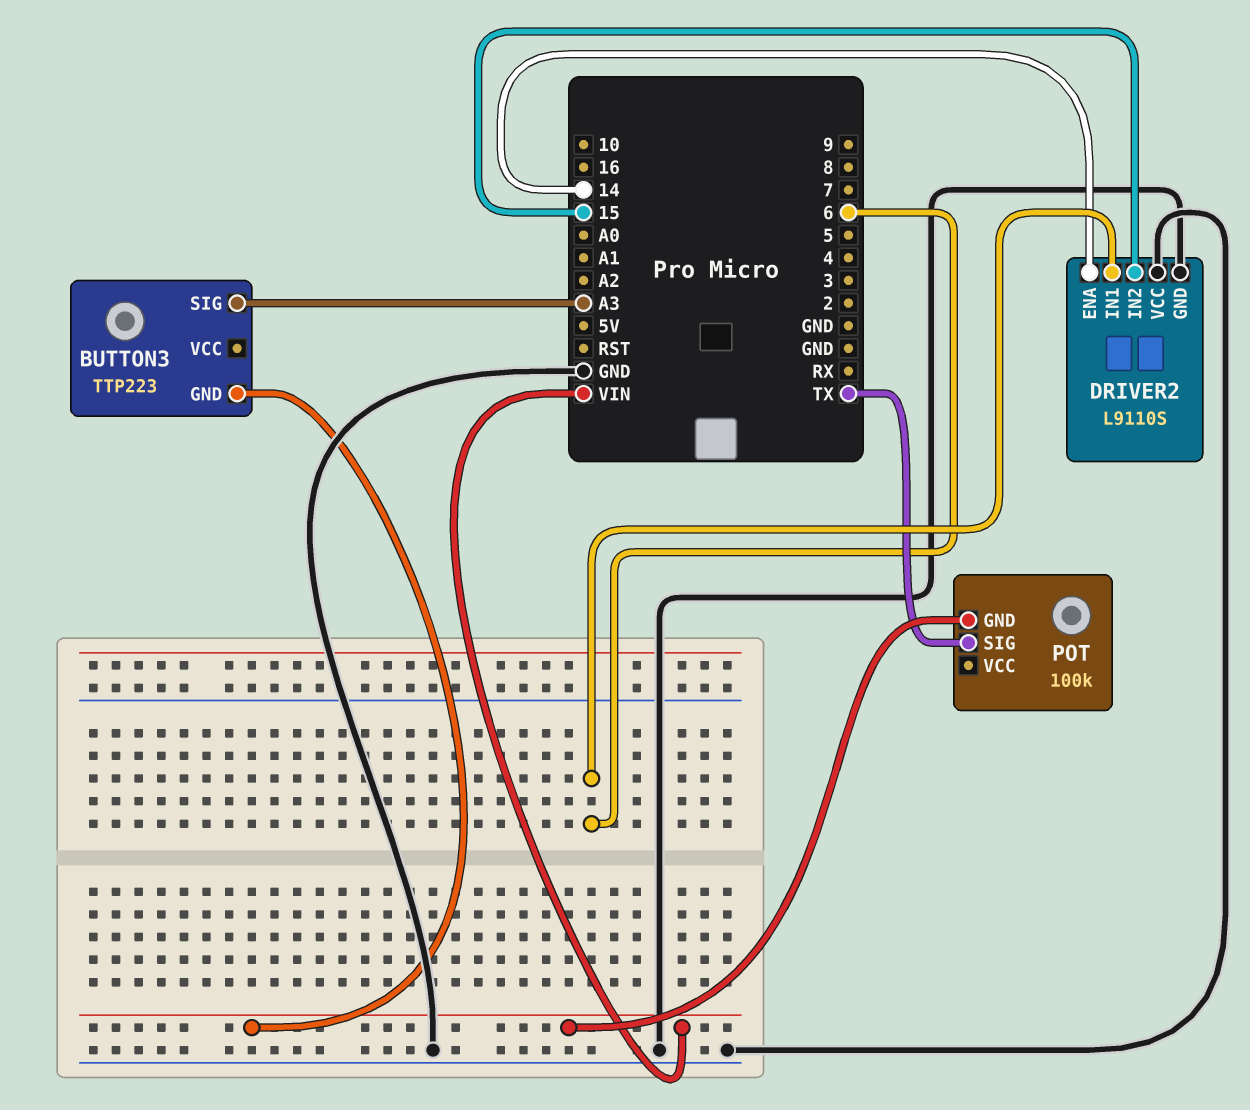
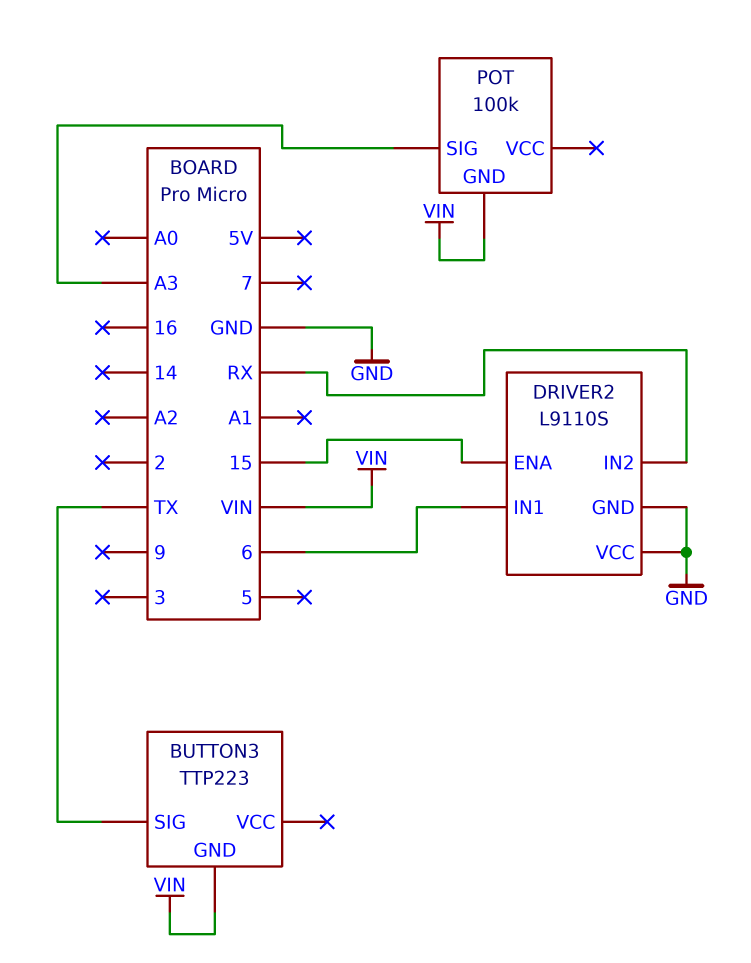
BUTTON3 pin SIG: A3 -> TX
DRIVER2 pin ENA: 14 -> 15
DRIVER2 pin IN2: 15 -> RX
POT pin SIG: TX -> A3

